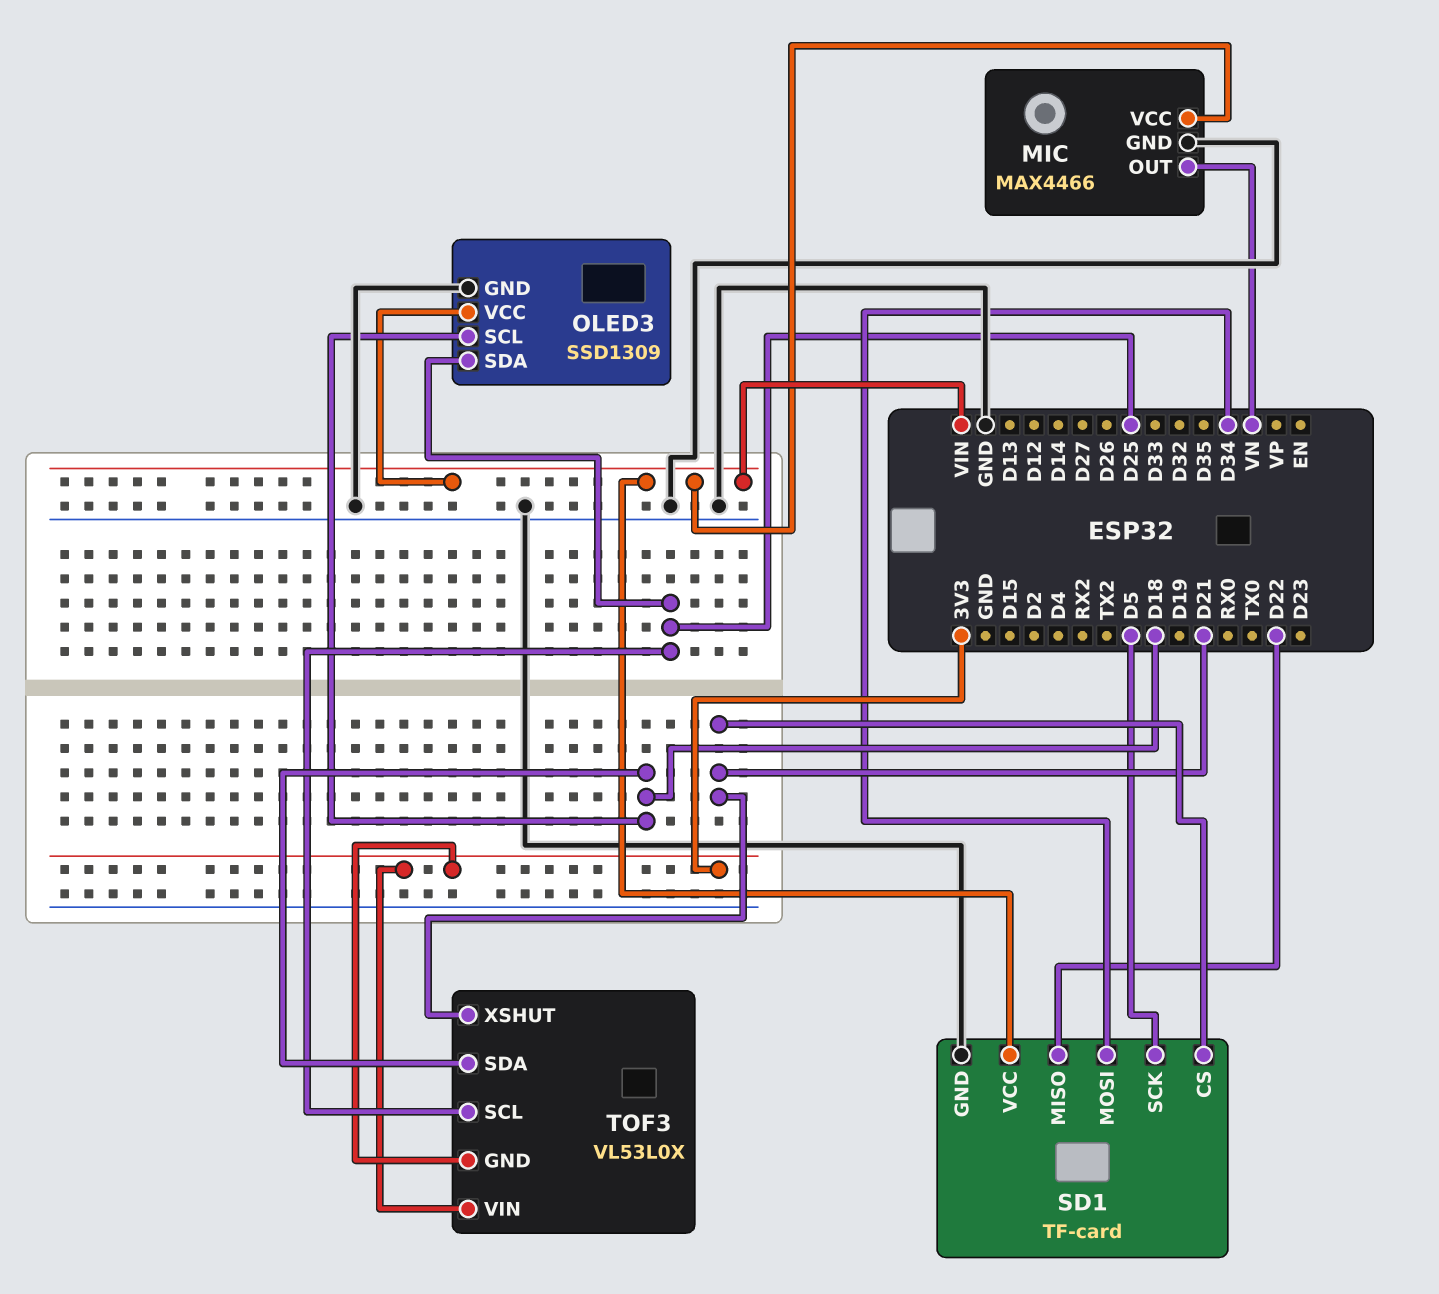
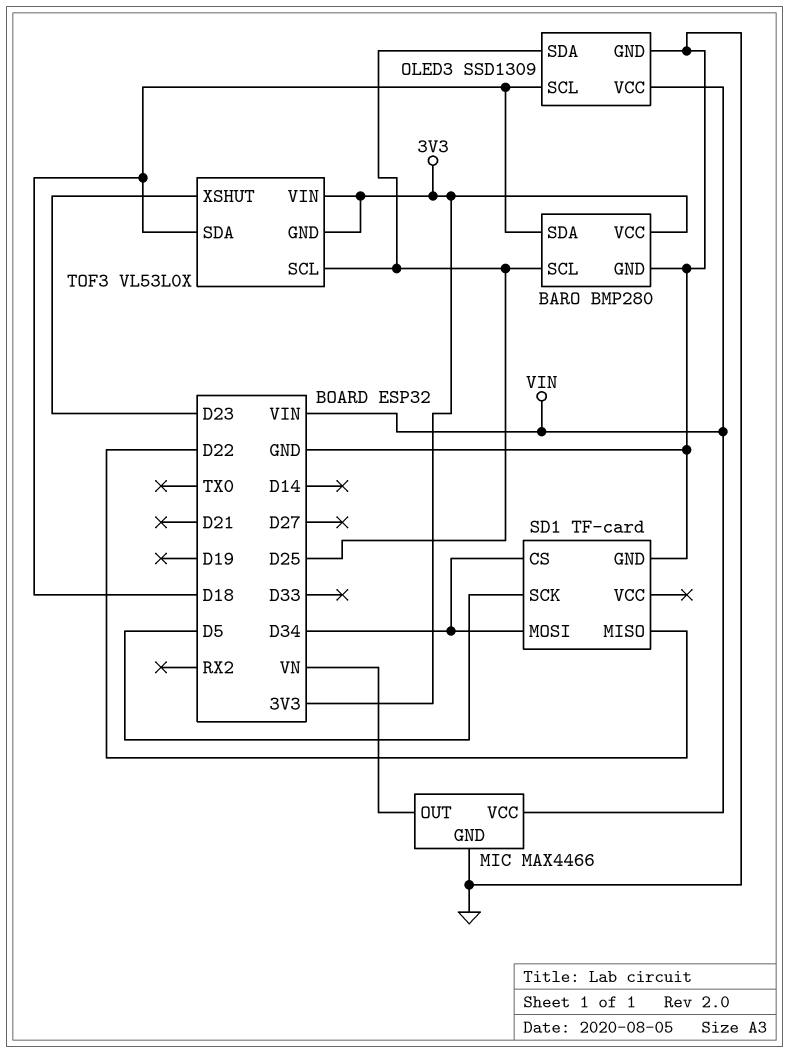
BARO: none -> BMP280
BARO pin GND: none -> GND
BARO pin SCL: none -> D25
BARO pin SDA: none -> D18
BARO pin VCC: none -> 3V3
SD1 pin CS: D21 -> D34
SD1 pin VCC: VIN -> none
TOF3 pin XSHUT: D21 -> D23

